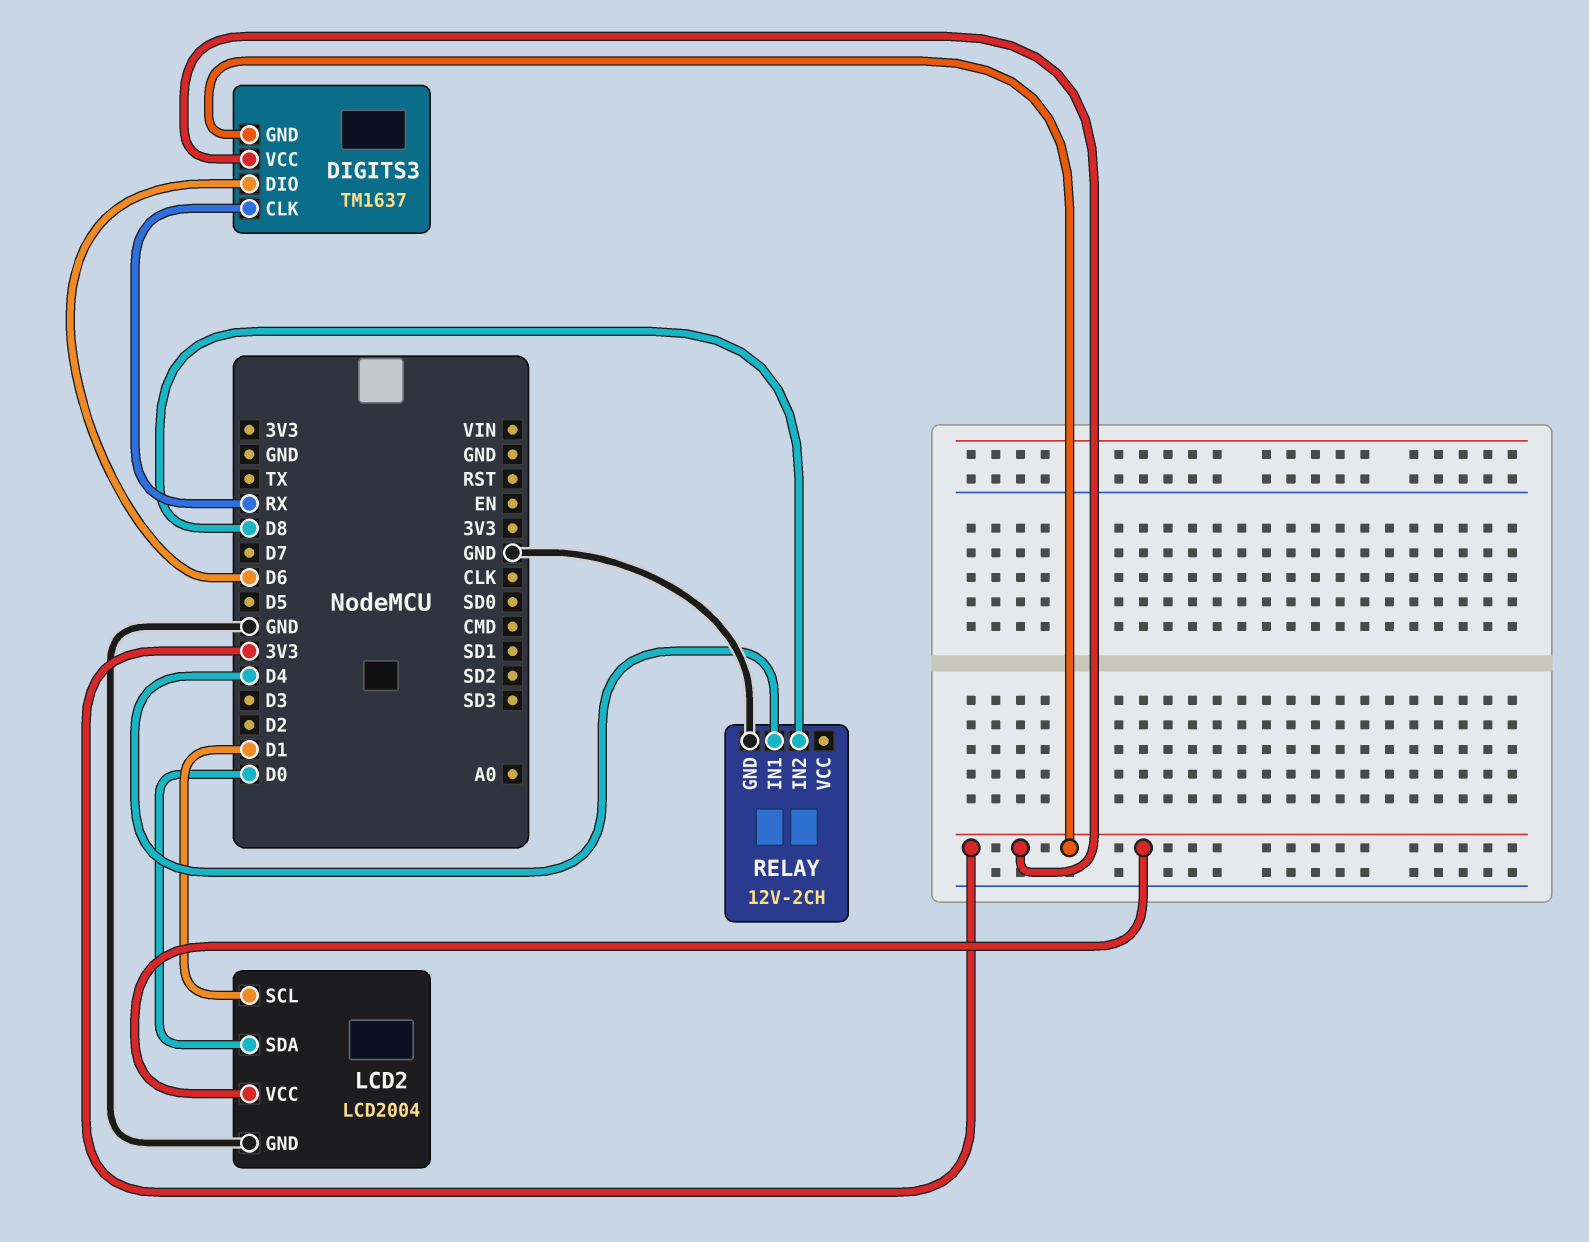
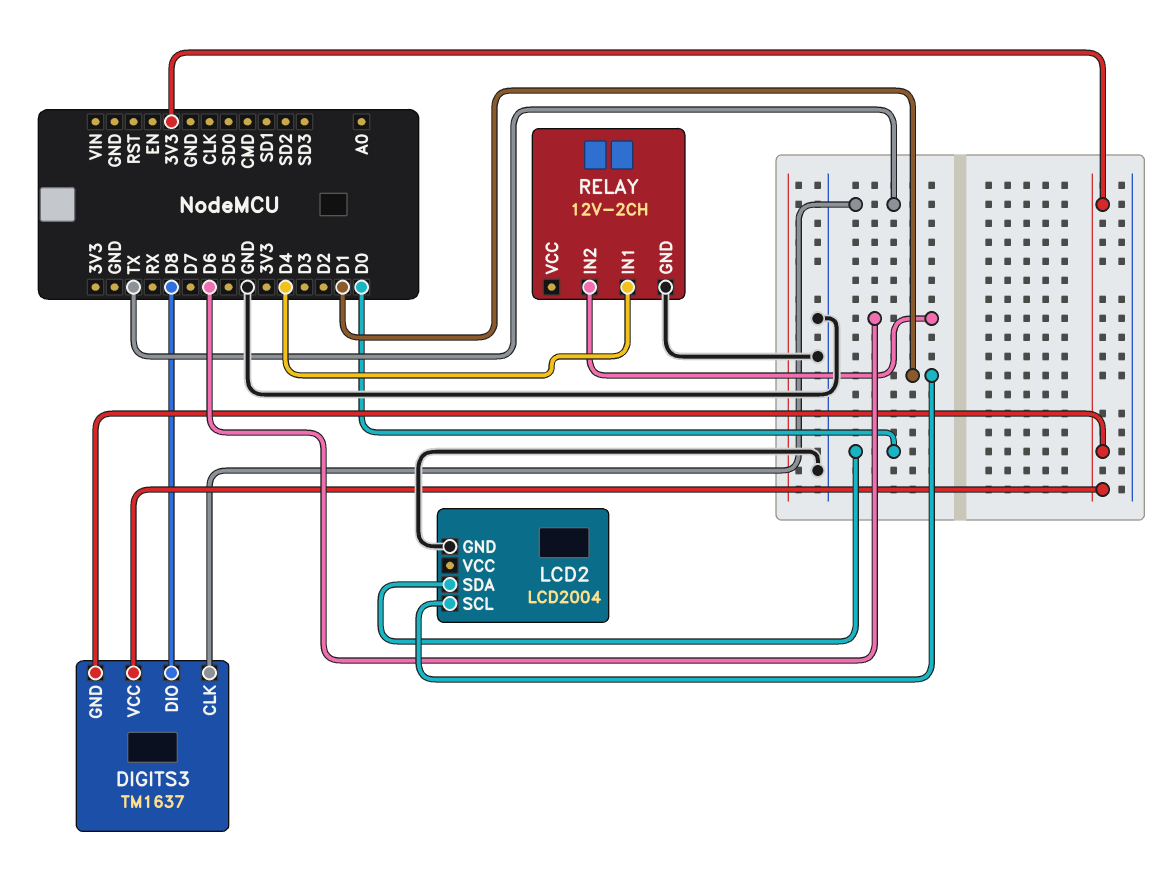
DIGITS3 pin CLK: RX -> TX
DIGITS3 pin DIO: D6 -> D8
LCD2 pin VCC: 3V3 -> none
RELAY pin IN2: D8 -> D6

